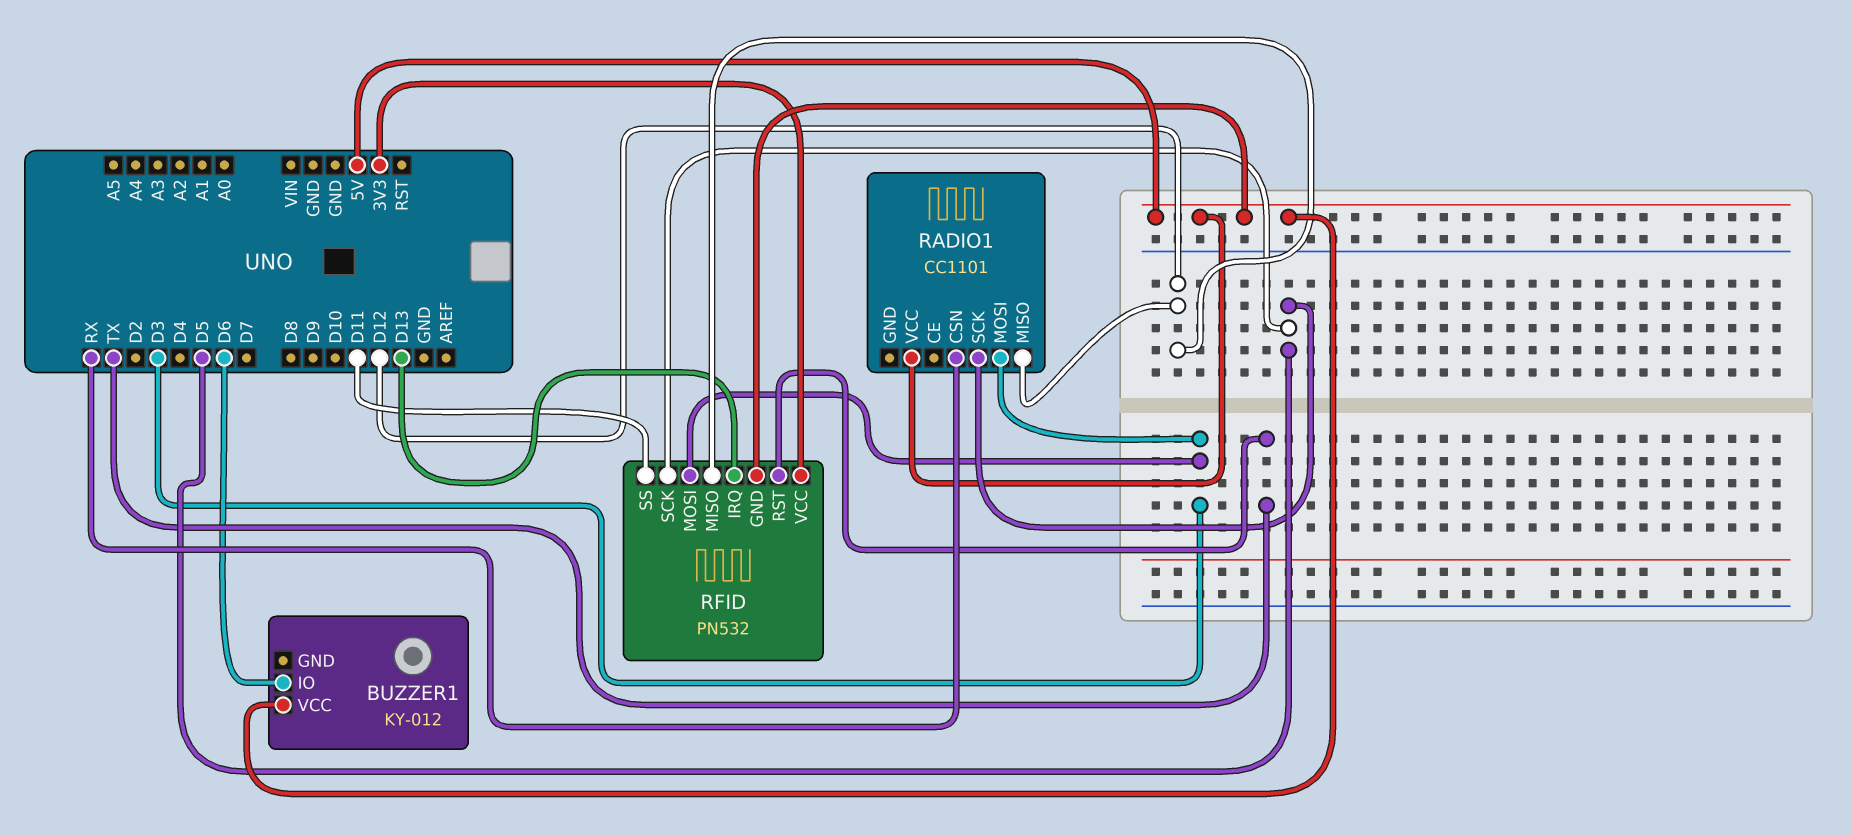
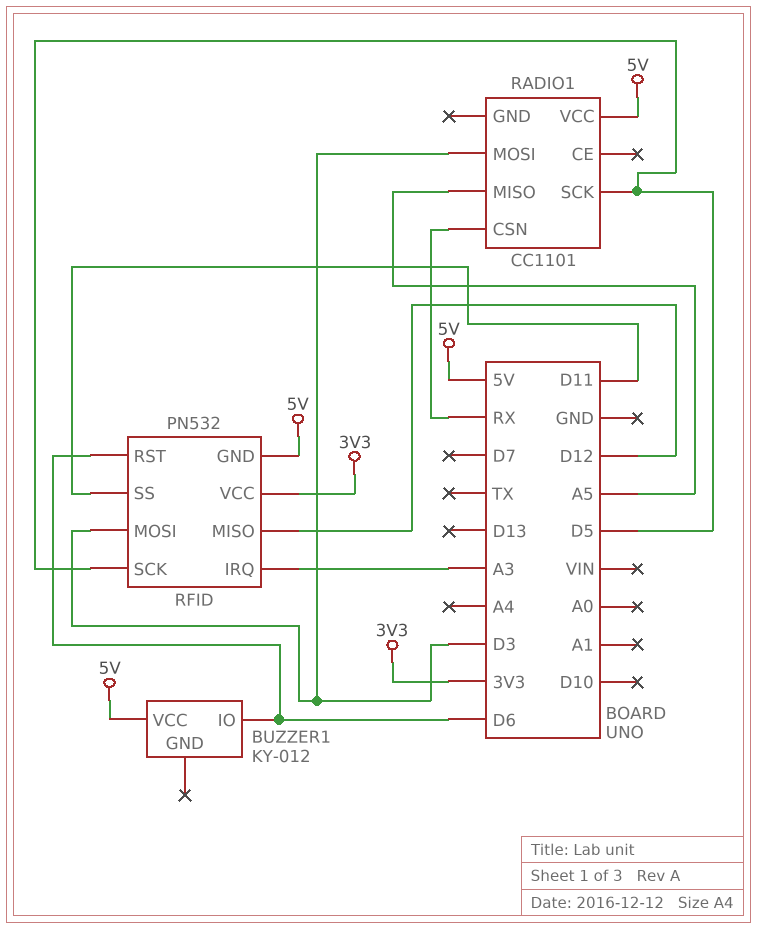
RADIO1 pin MISO: D12 -> A5
RFID pin IRQ: D13 -> A3
RFID pin RST: TX -> D6

